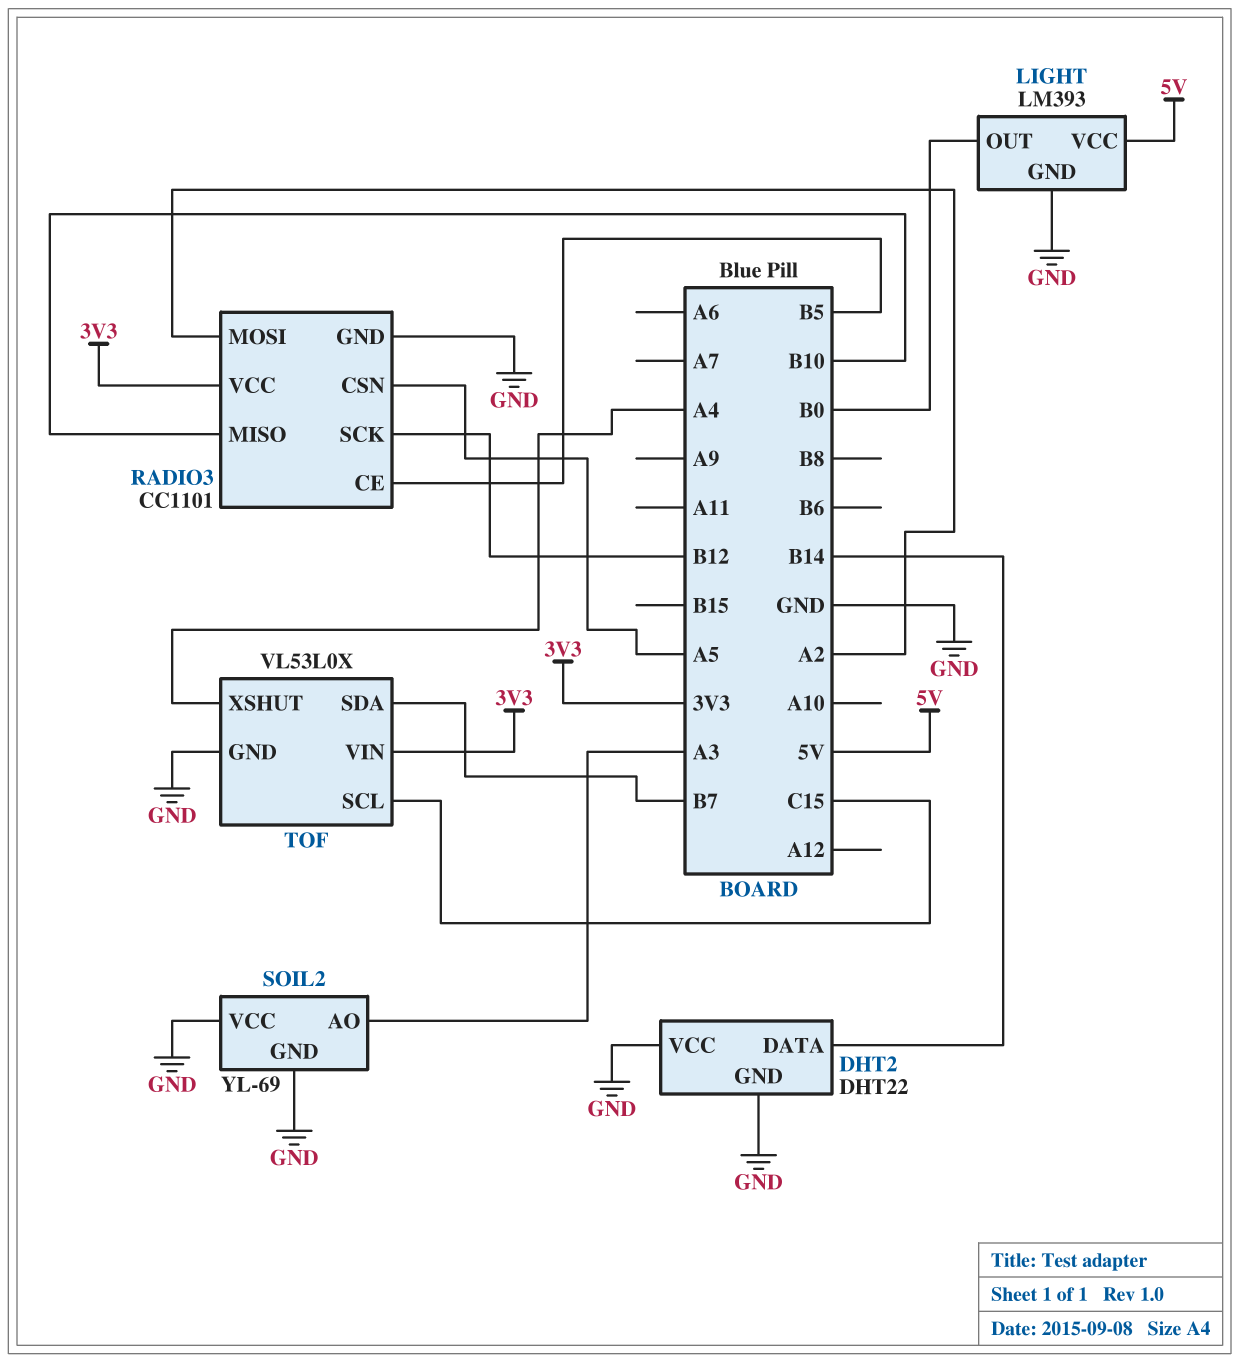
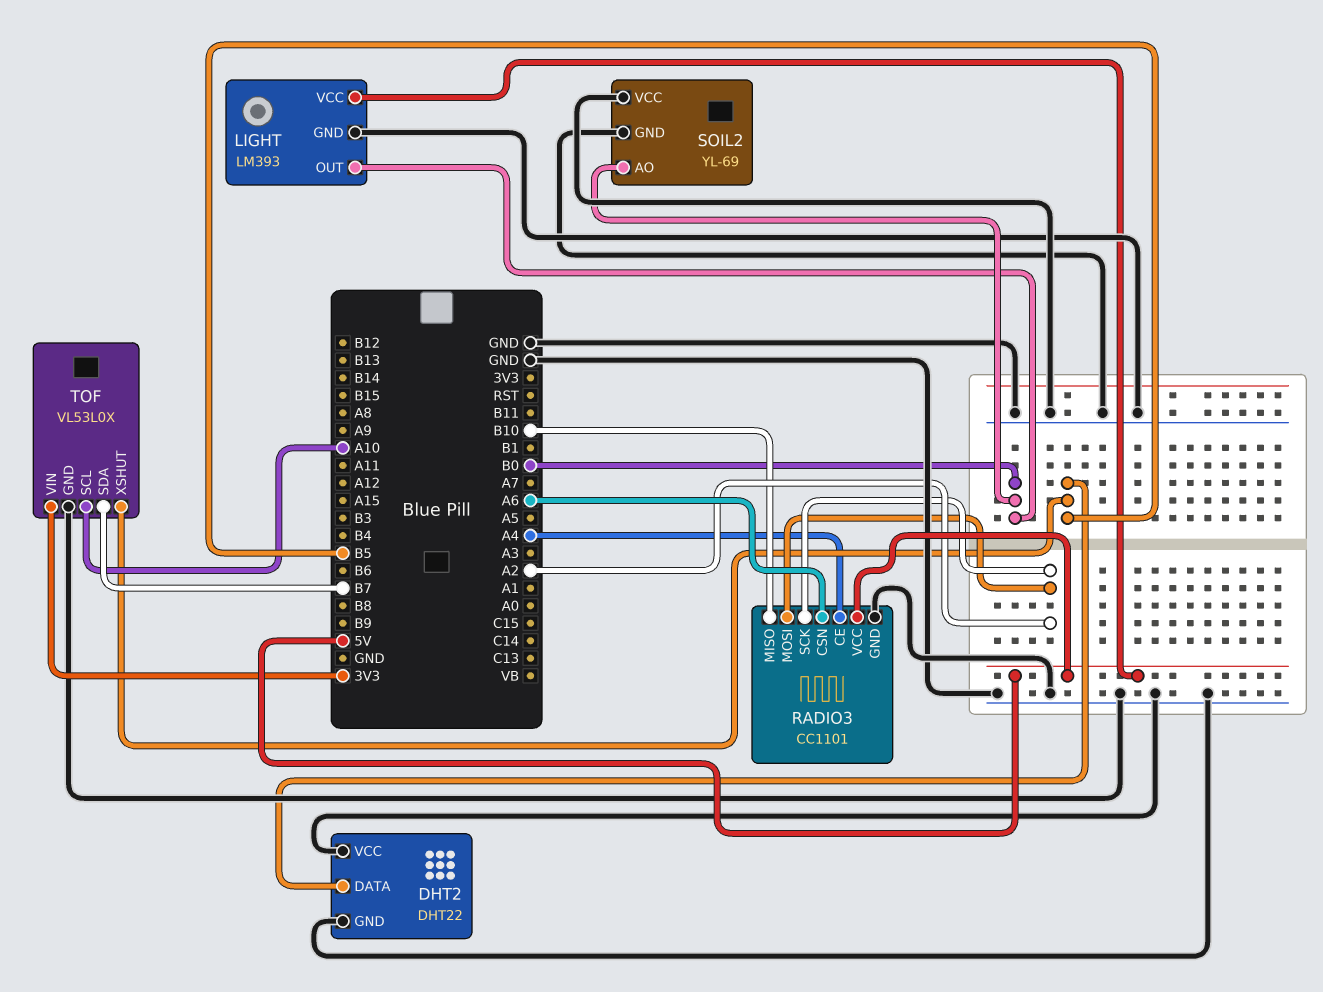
DHT2 pin DATA: B14 -> B5
RADIO3 pin CE: B5 -> A4
RADIO3 pin CSN: A5 -> A6
RADIO3 pin SCK: B12 -> A2
RADIO3 pin VCC: 3V3 -> 5V
SOIL2 pin AO: A3 -> B0
TOF pin SCL: C15 -> A10
TOF pin XSHUT: A4 -> B5

